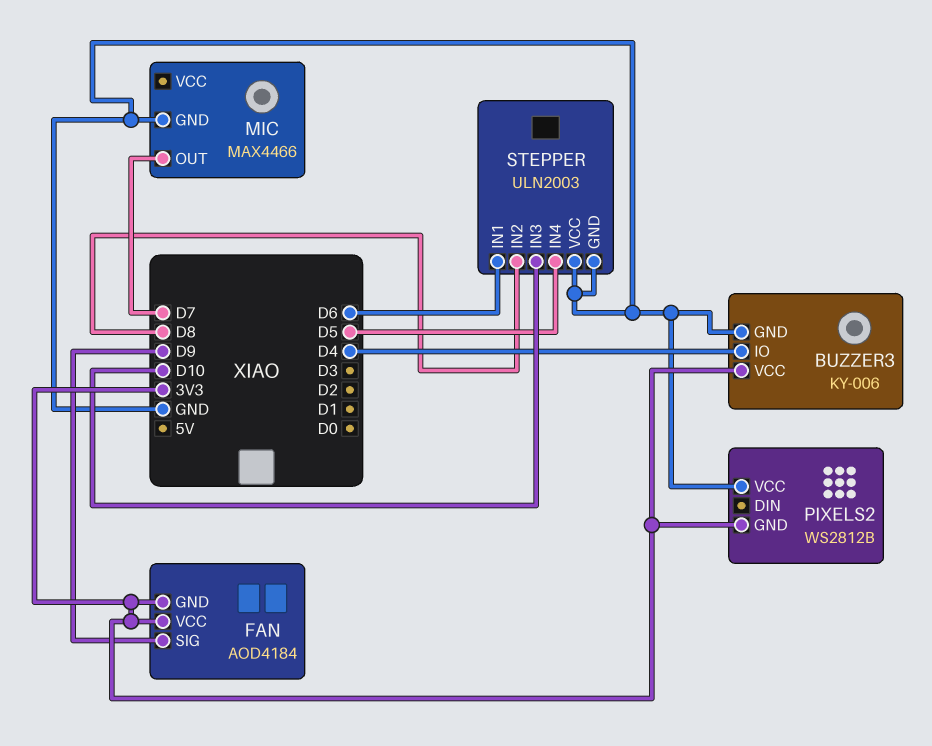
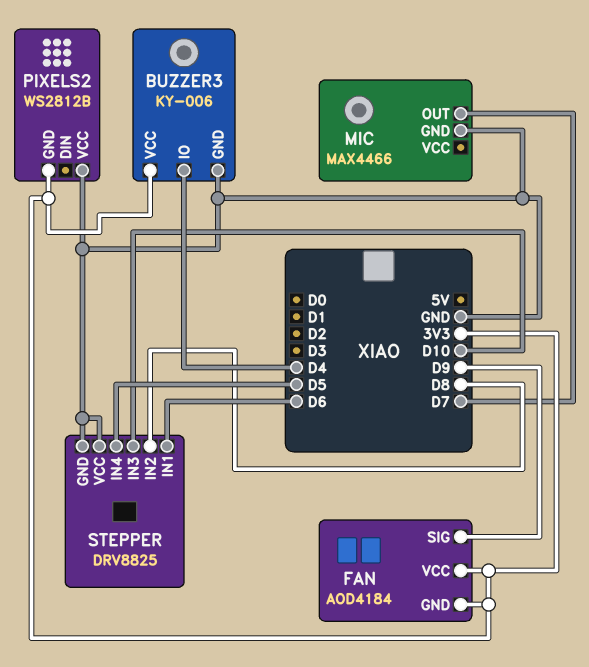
STEPPER: ULN2003 -> DRV8825

